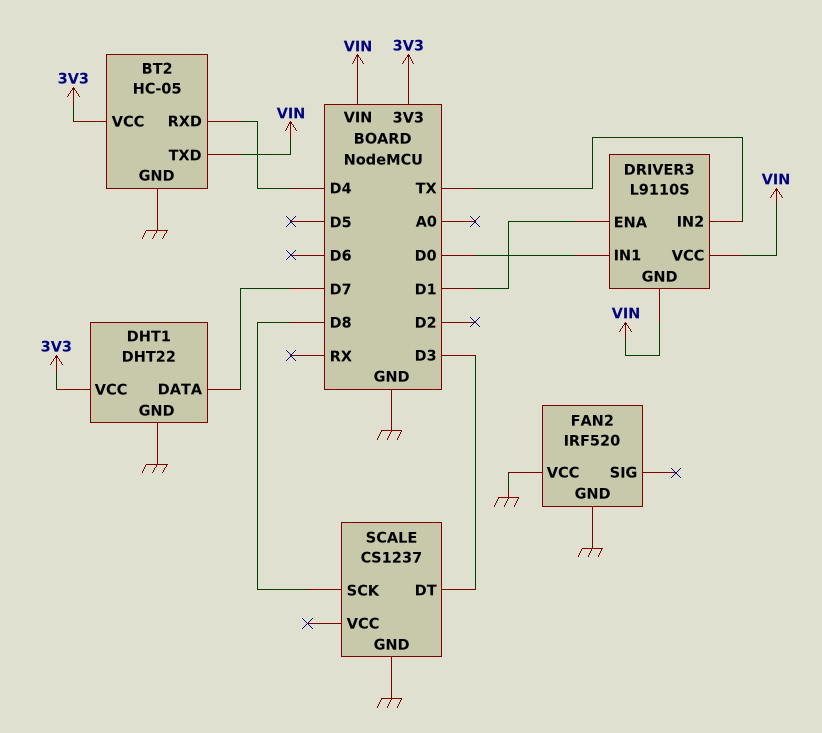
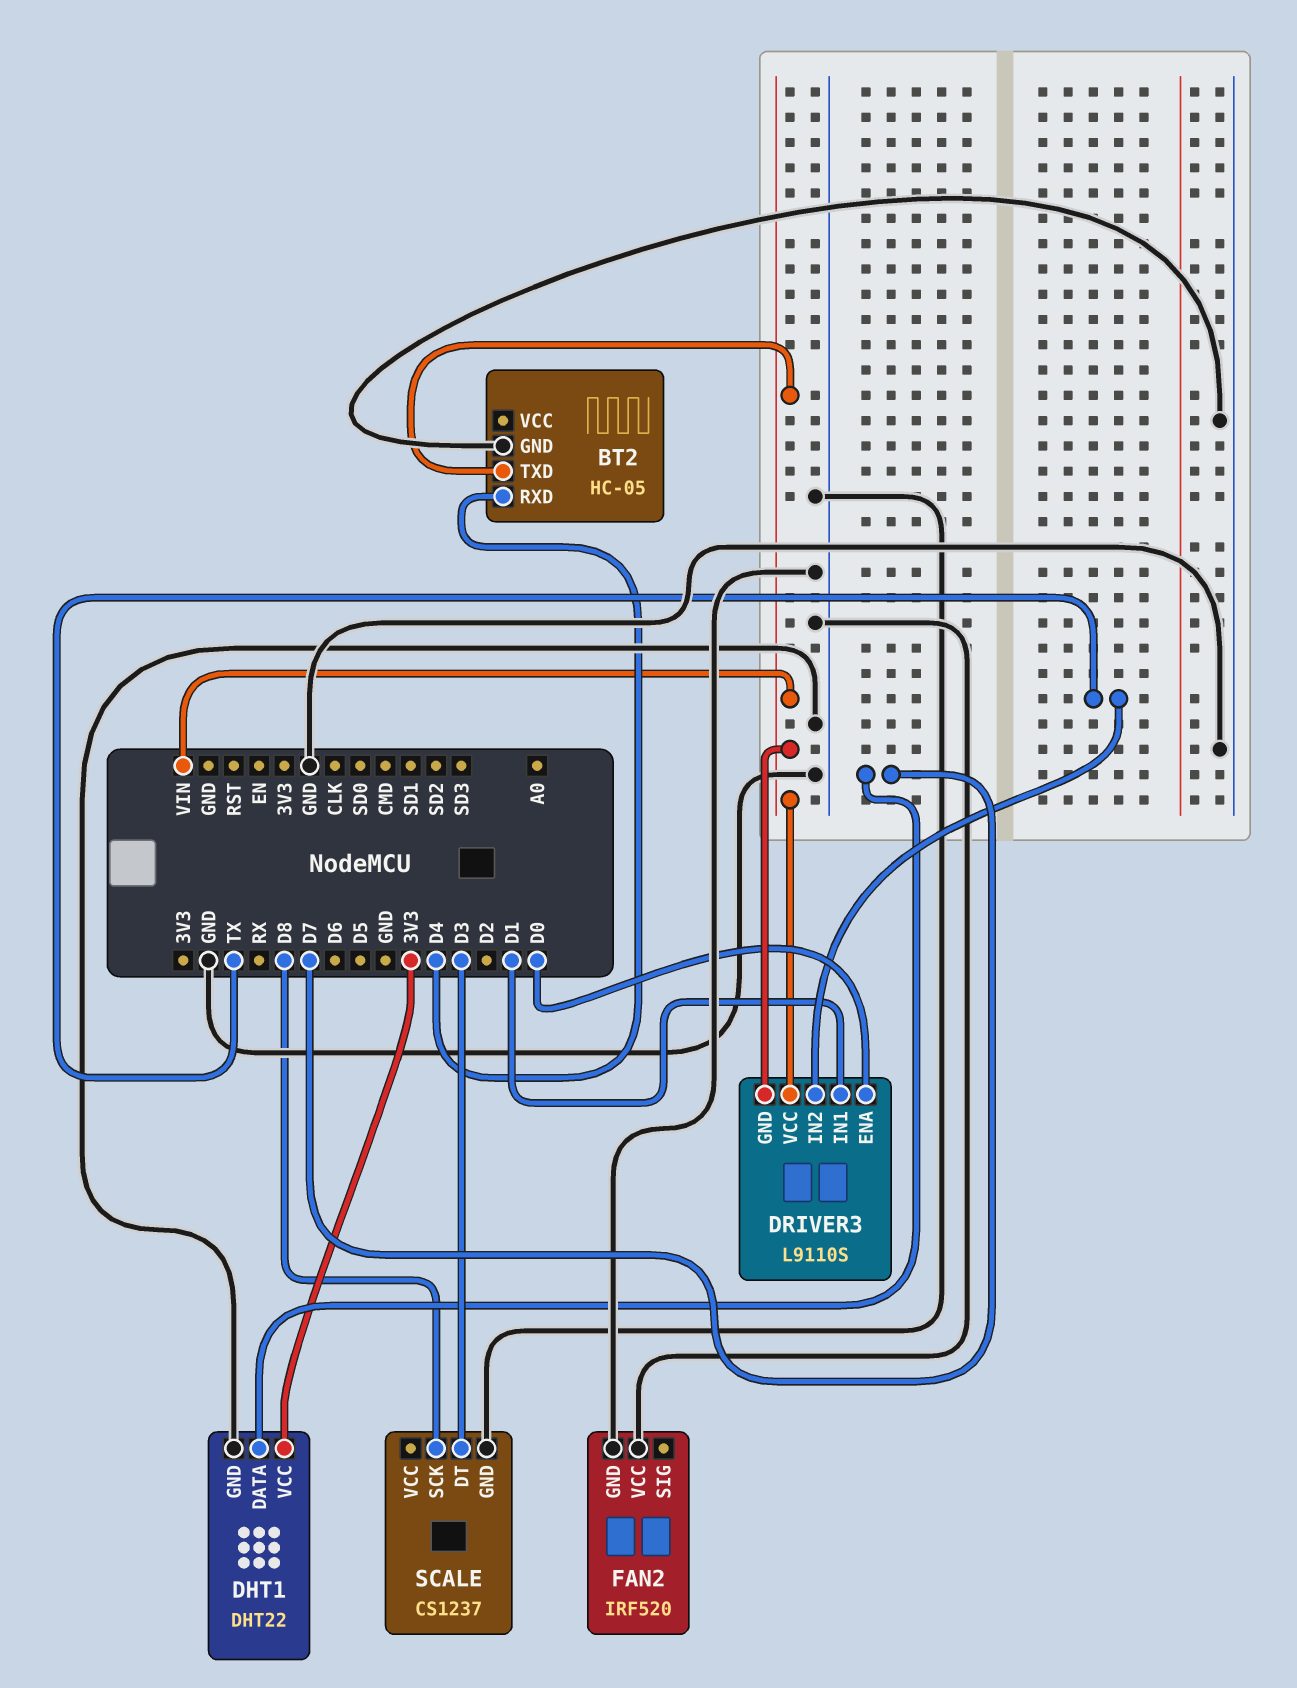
BT2 pin VCC: 3V3 -> none
DRIVER3 pin ENA: D1 -> D0
DRIVER3 pin IN1: D0 -> D1

